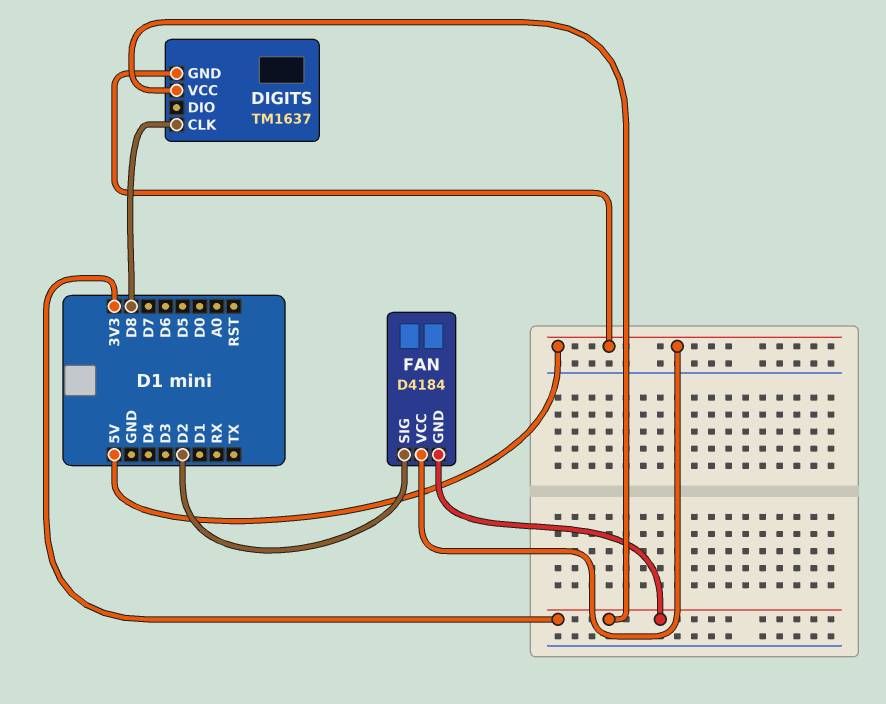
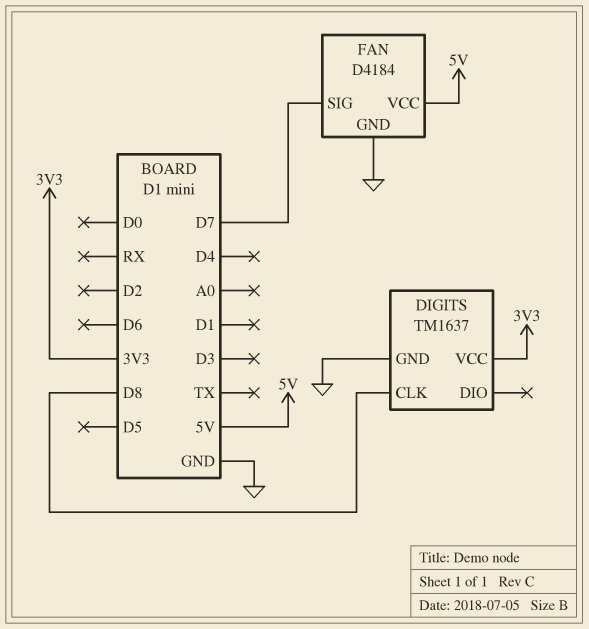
DIGITS pin GND: 5V -> GND
FAN pin GND: 3V3 -> GND
FAN pin SIG: D2 -> D7

